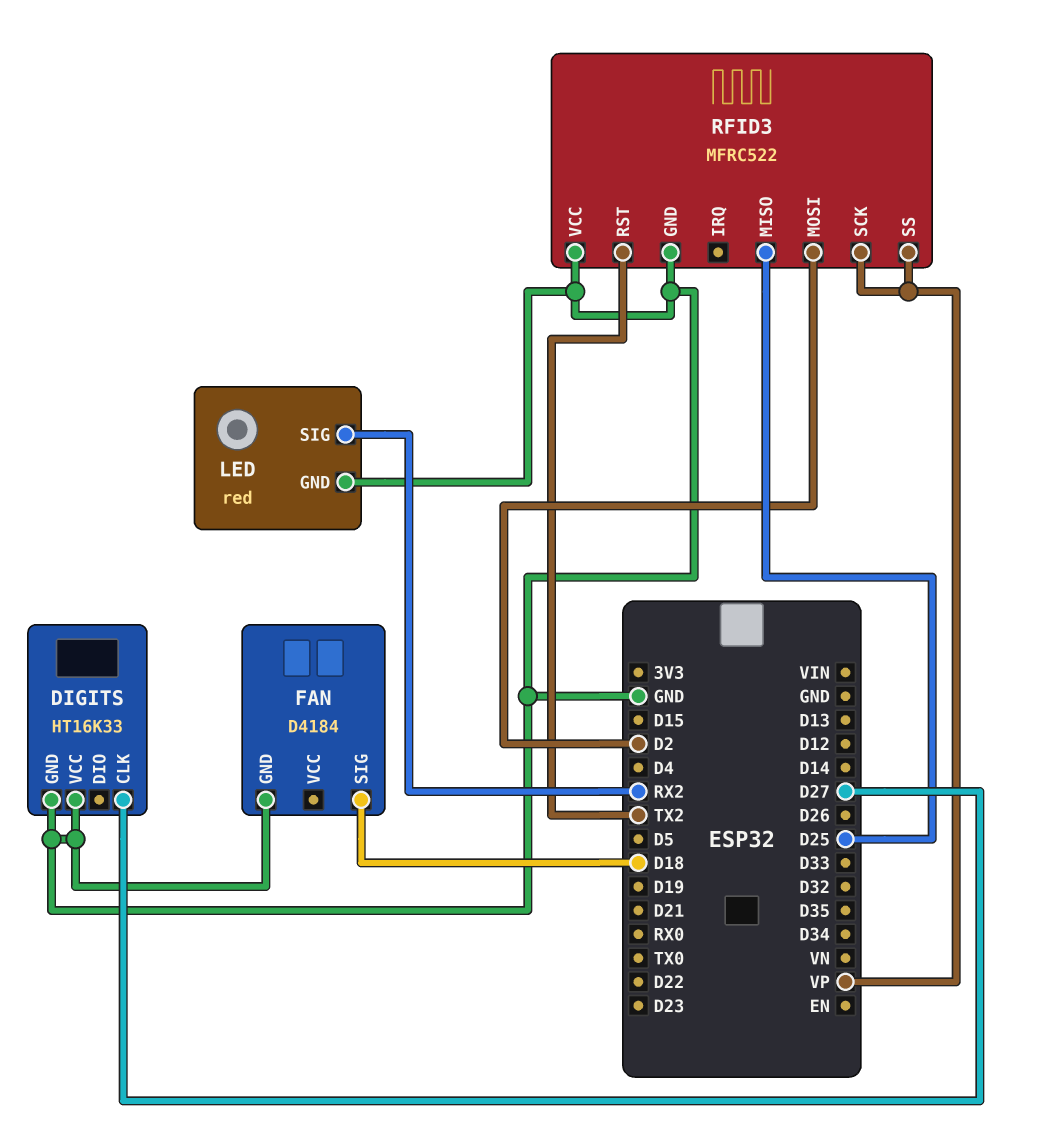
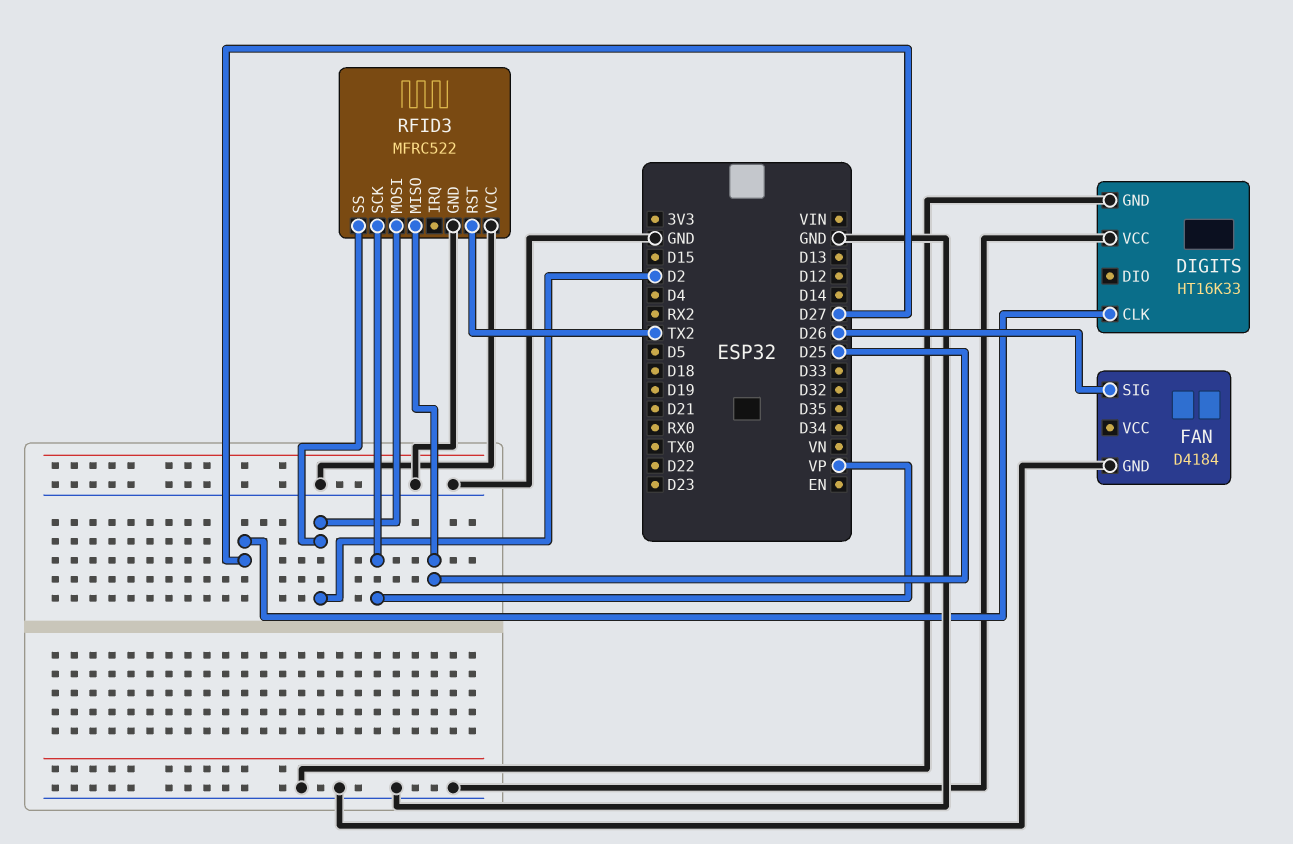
FAN pin SIG: D18 -> D26
LED: red -> none
LED pin GND: GND -> none
LED pin SIG: RX2 -> none
RFID3 pin SS: VP -> D2

